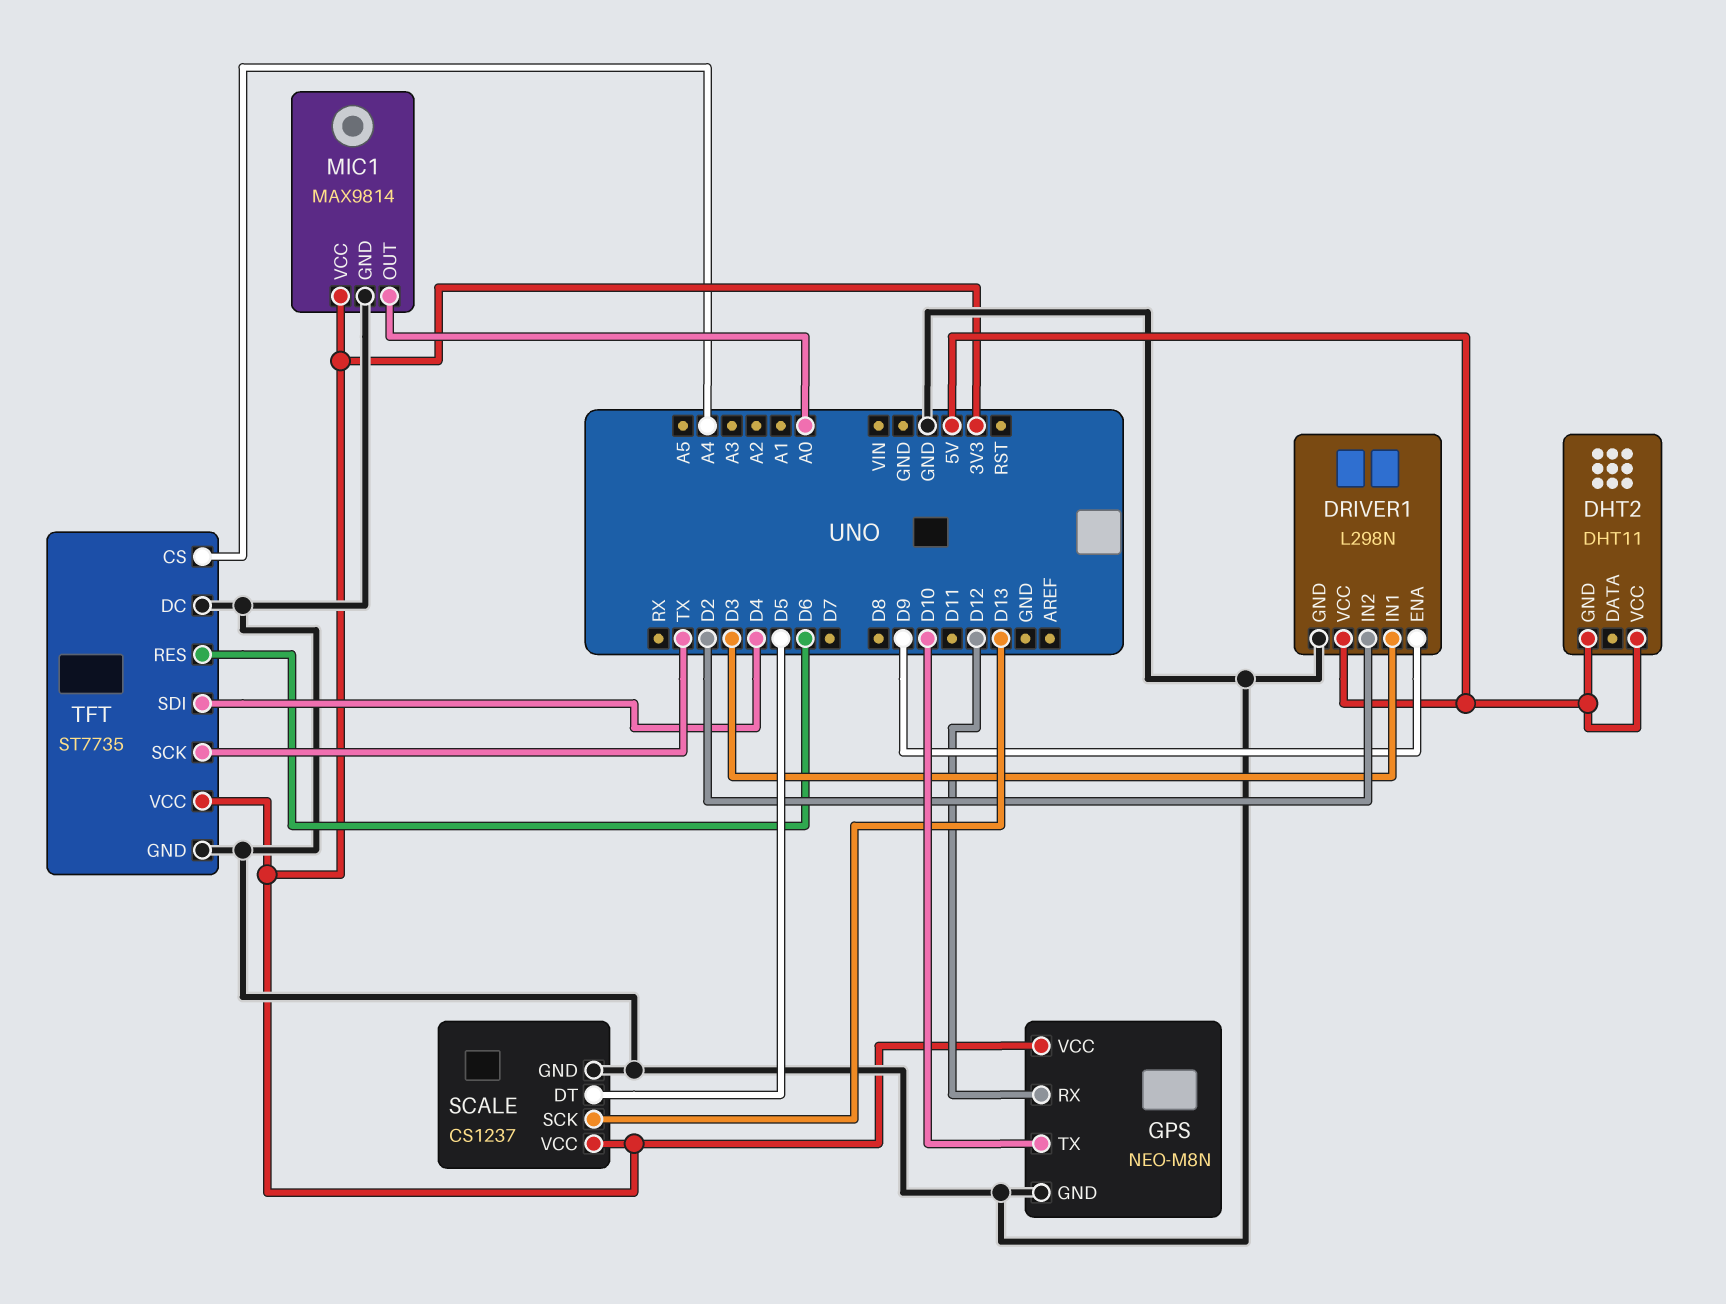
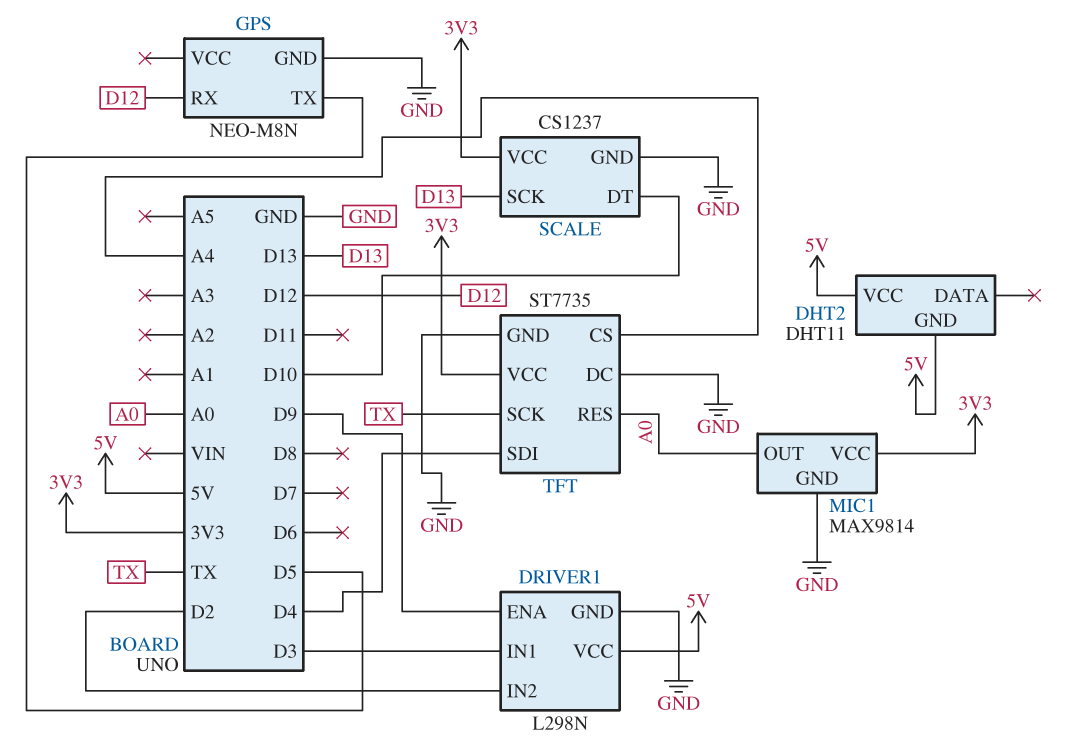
GPS pin TX: D10 -> D5
GPS pin VCC: 3V3 -> none
SCALE pin DT: D5 -> D10
TFT pin RES: D6 -> A0

